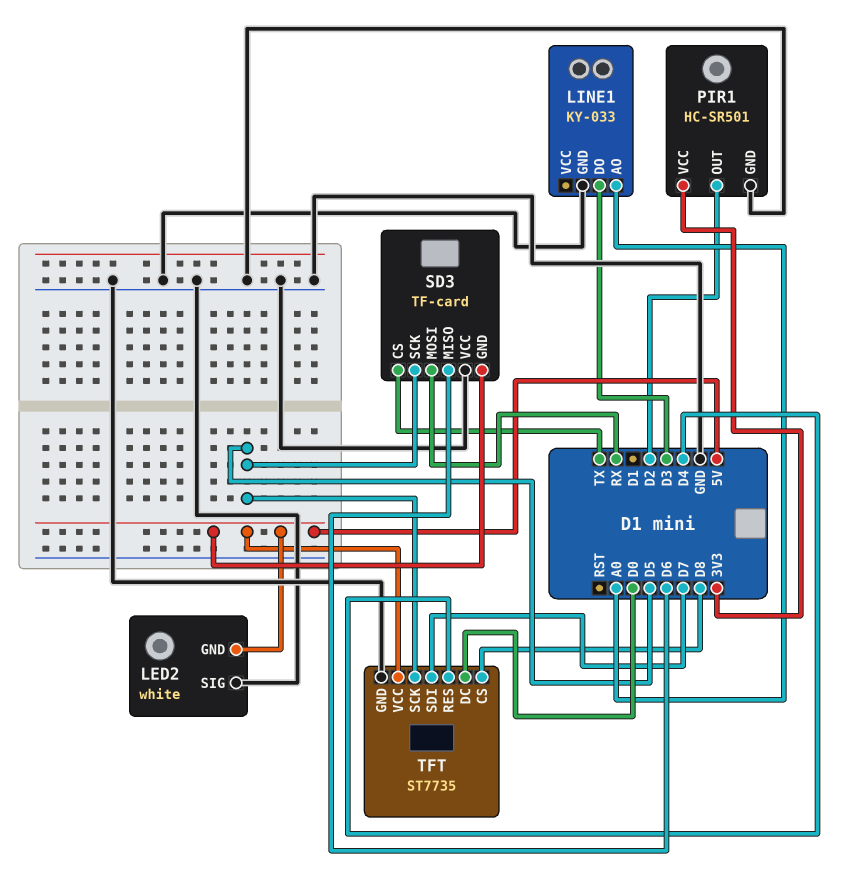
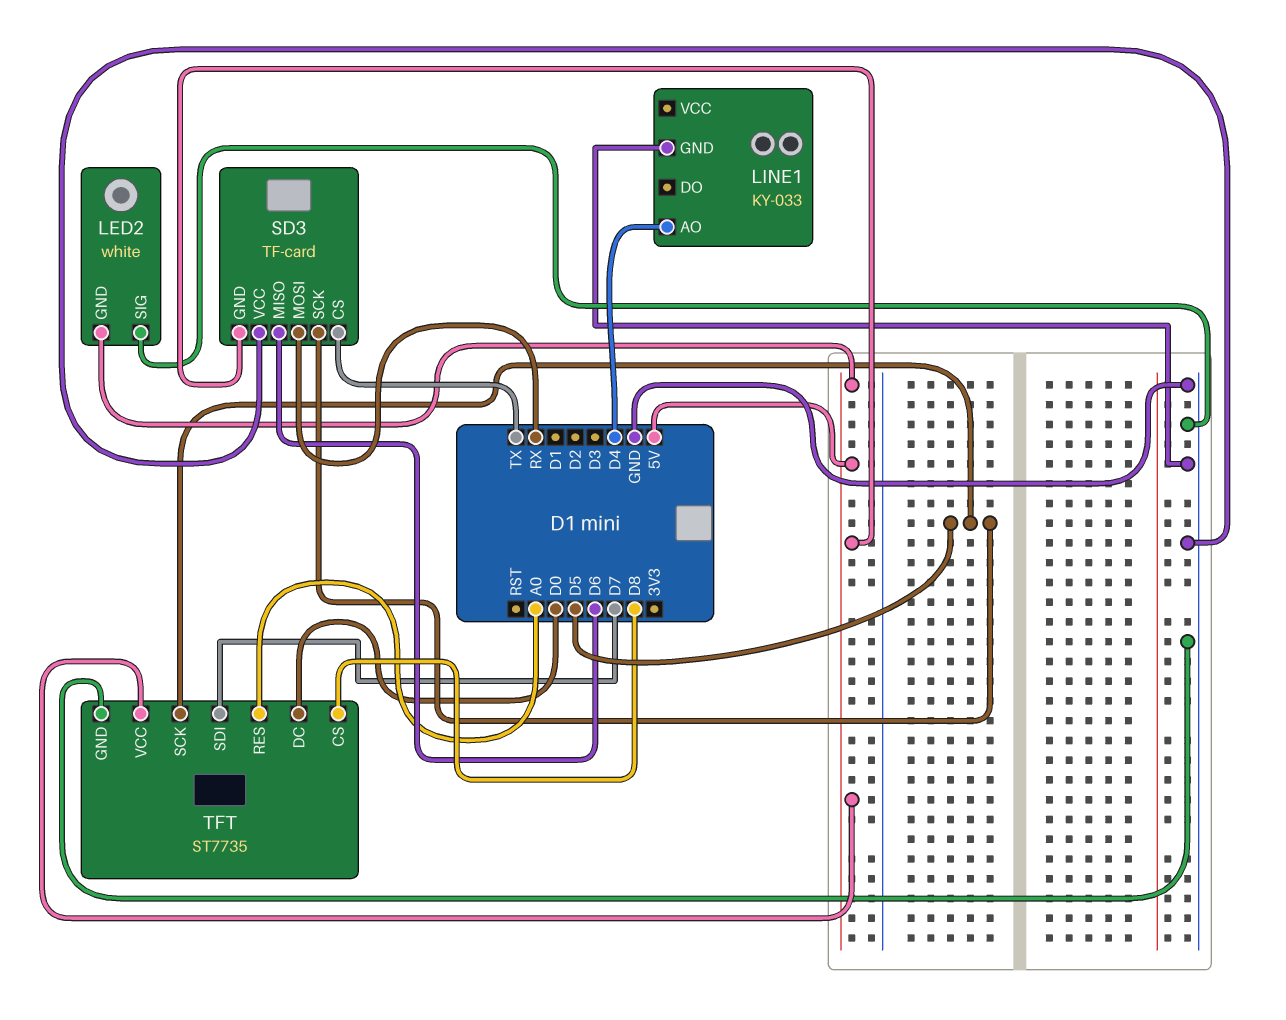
LINE1 pin AO: A0 -> D4
LINE1 pin DO: D3 -> none
PIR1: HC-SR501 -> none
PIR1 pin GND: GND -> none
PIR1 pin OUT: D2 -> none
PIR1 pin VCC: 3V3 -> none
TFT pin RES: D4 -> A0

